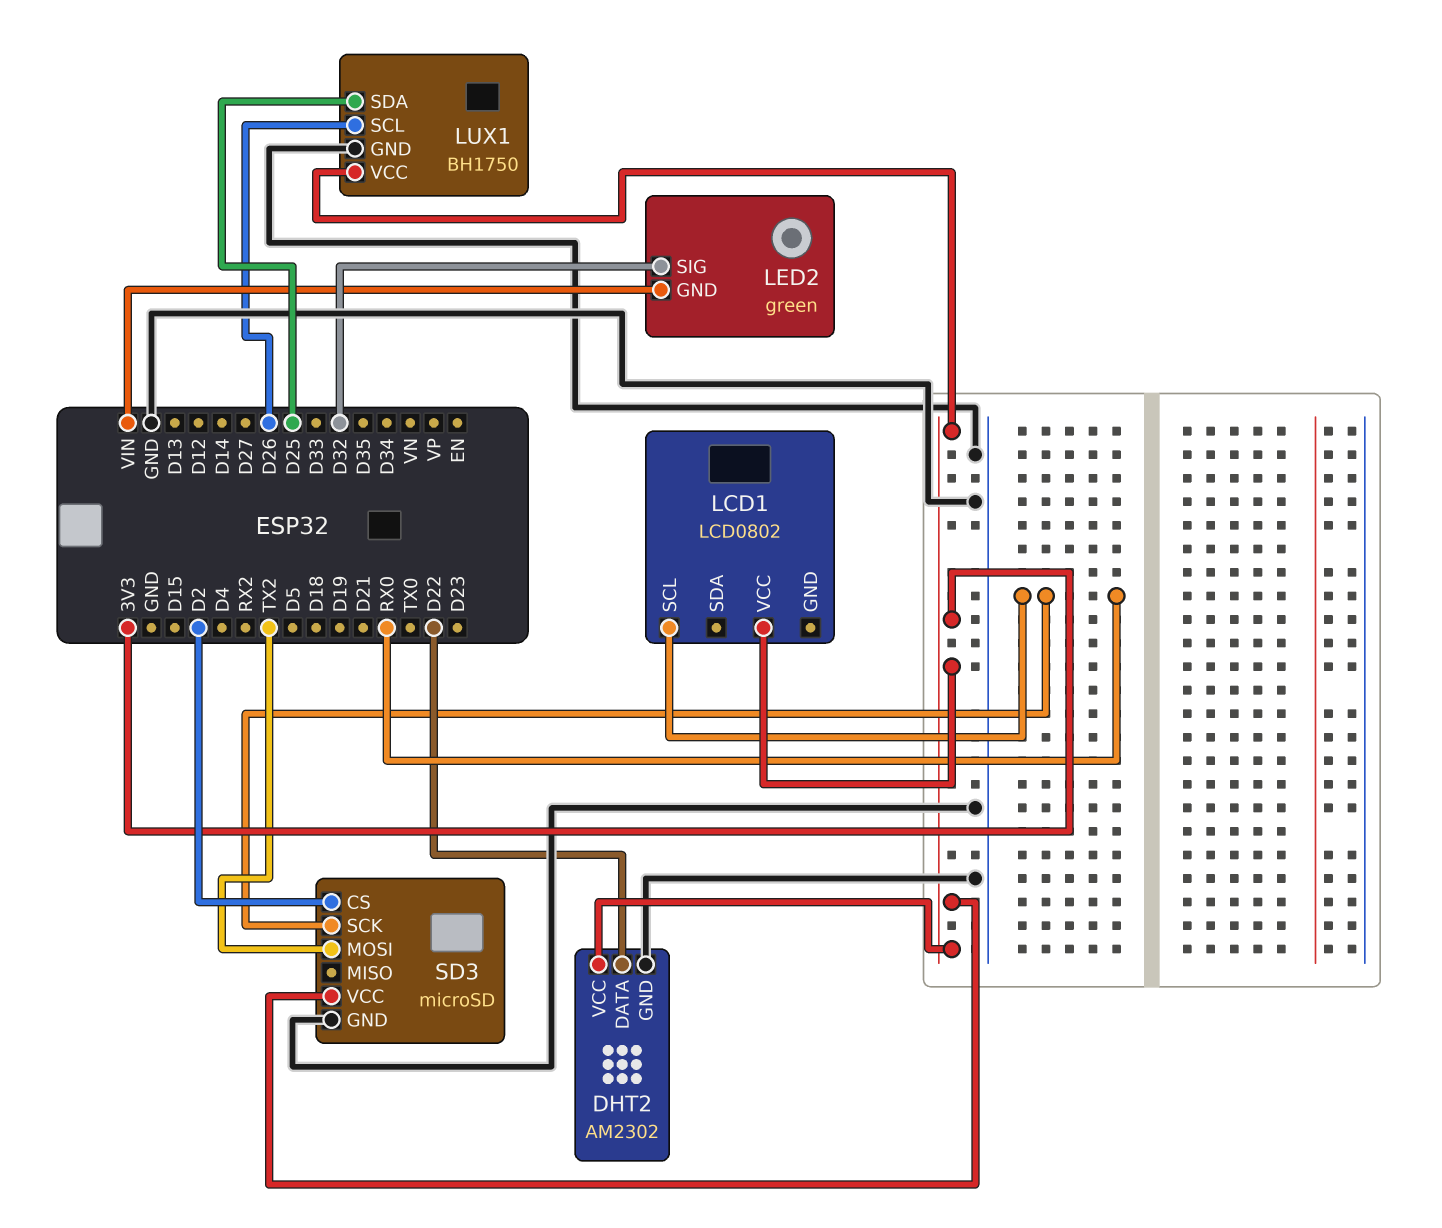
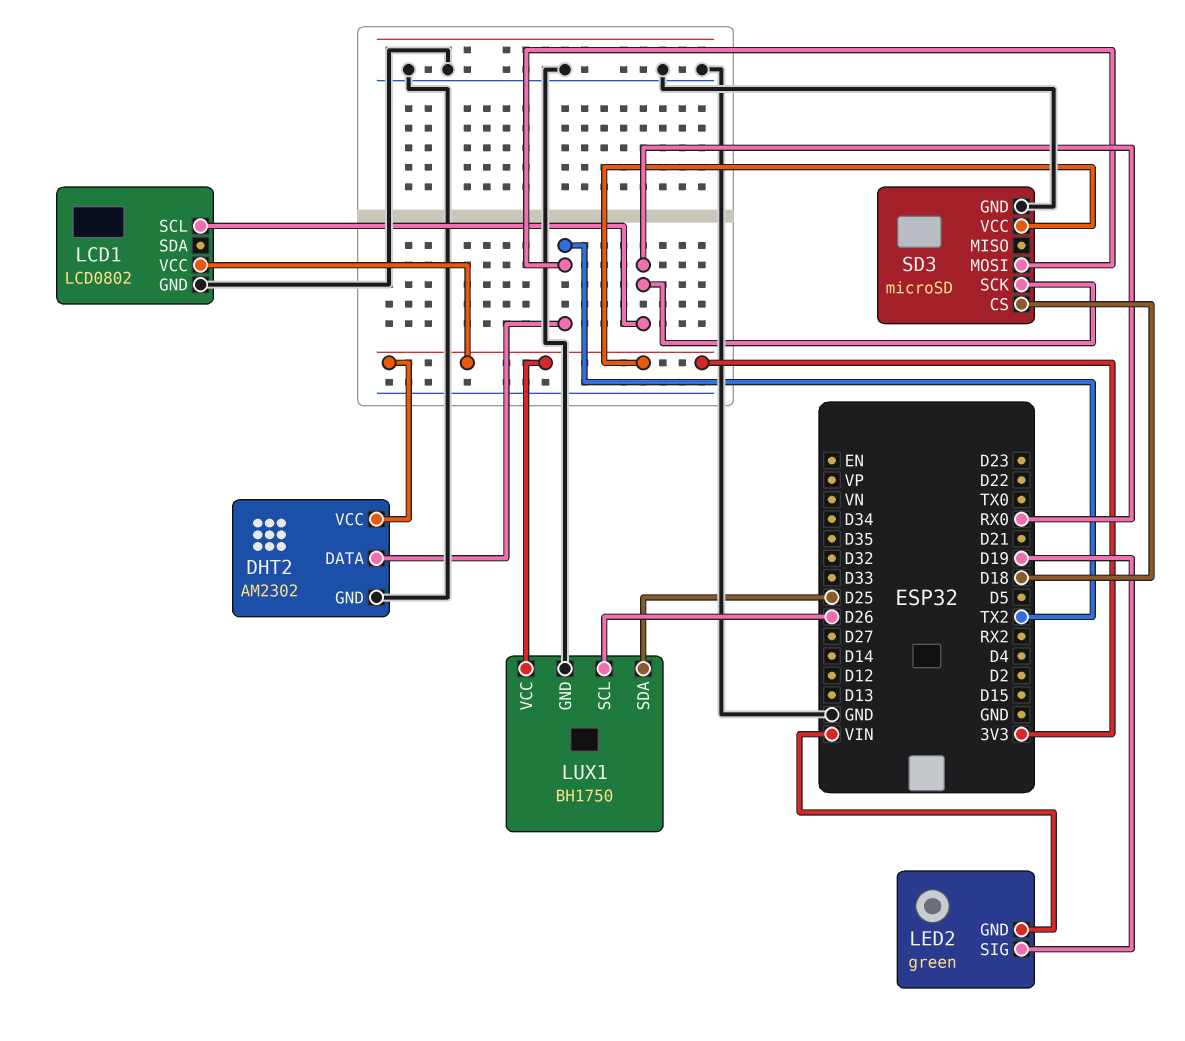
DHT2 pin DATA: D22 -> TX2
LCD1 pin GND: none -> GND
LED2 pin SIG: D32 -> D19
SD3 pin CS: D2 -> D18

